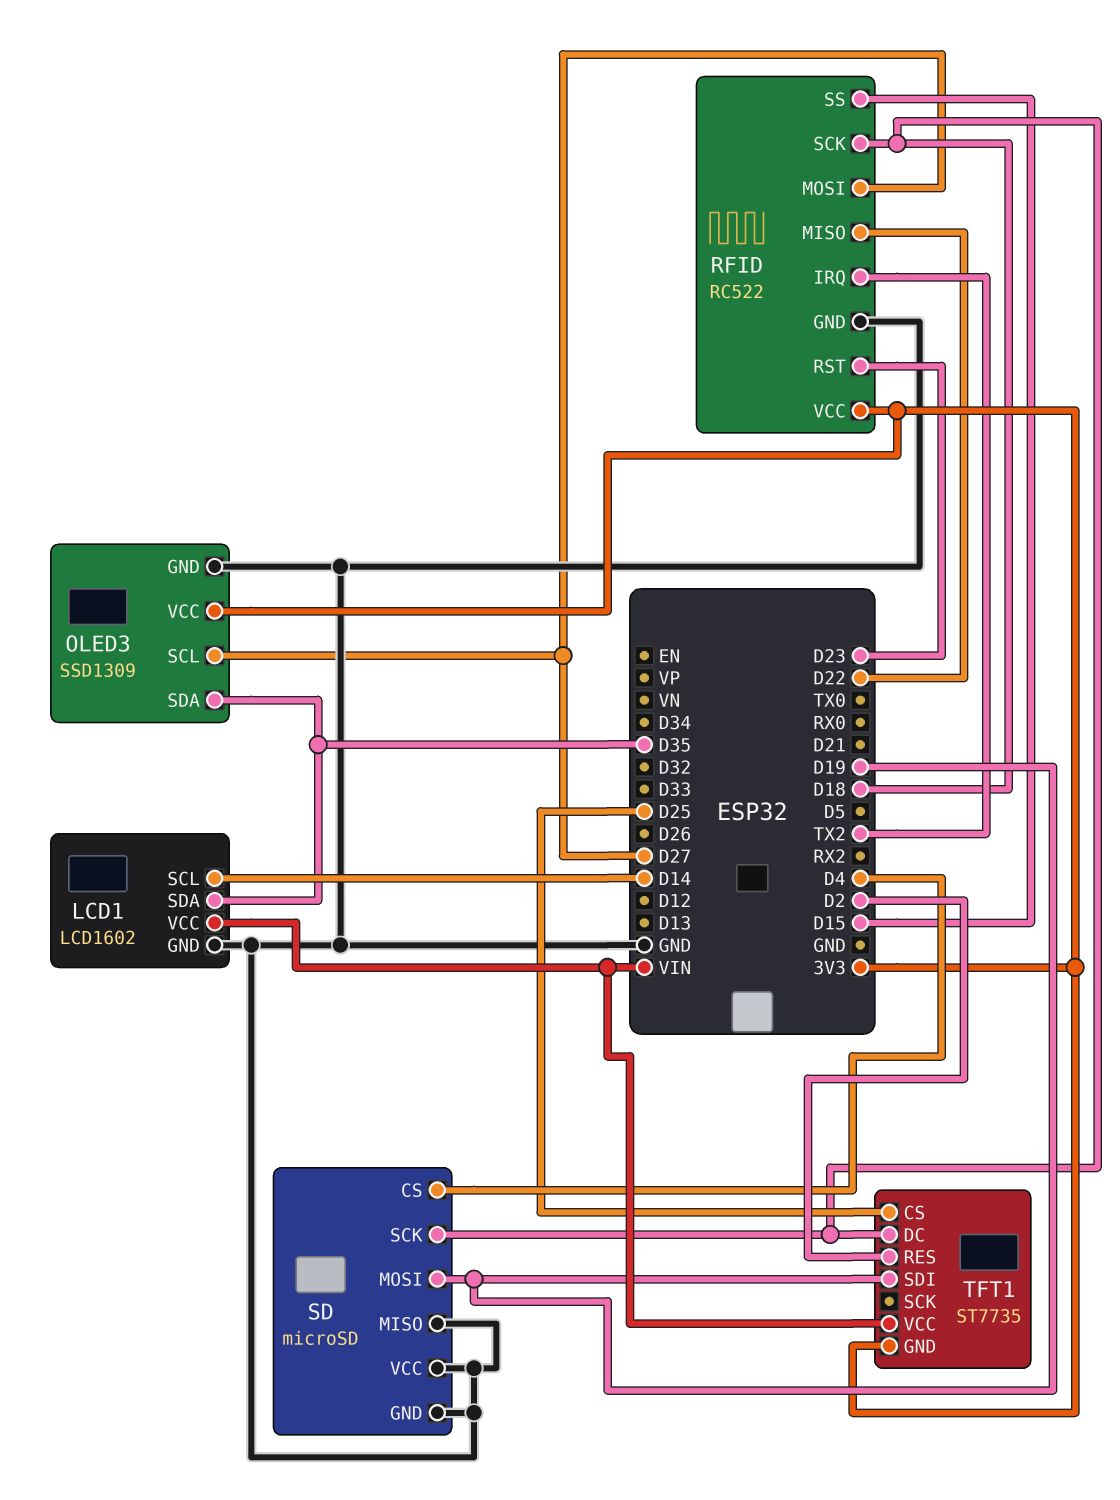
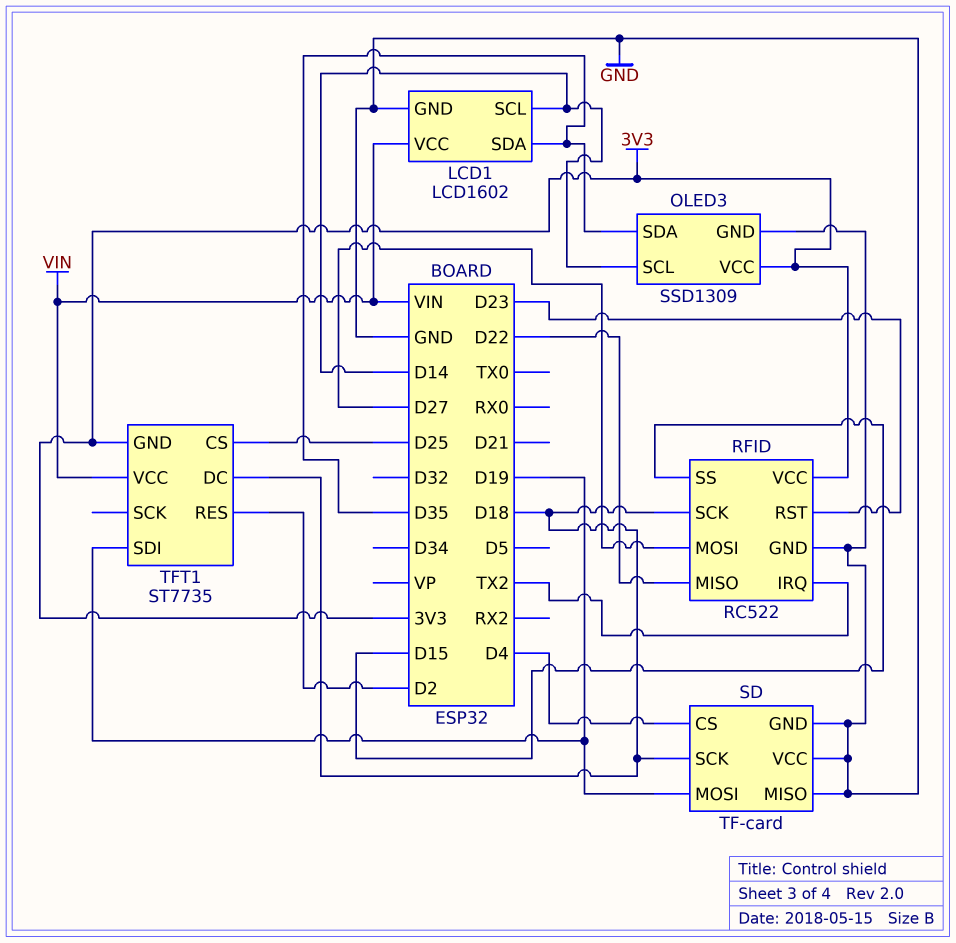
OLED3 pin SCL: D27 -> D14
SD: microSD -> TF-card

